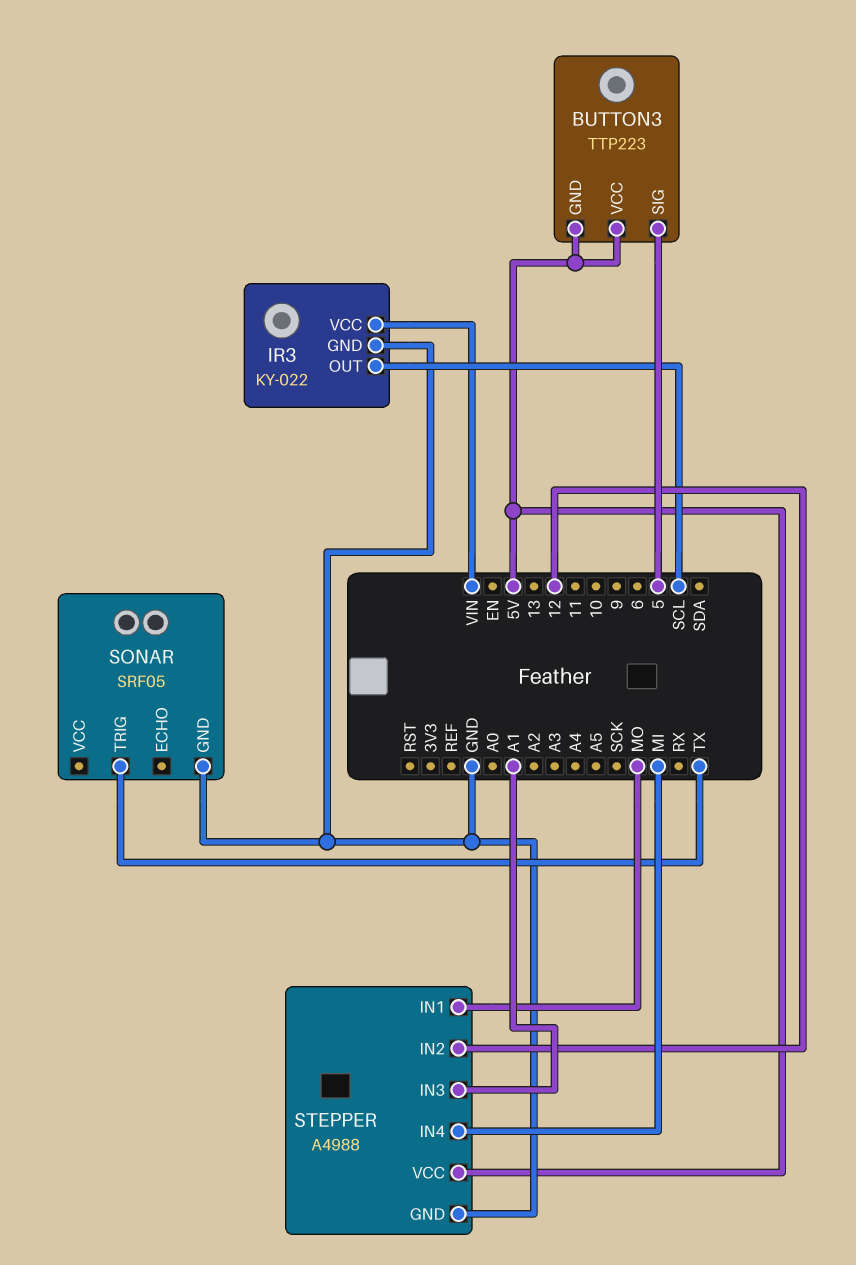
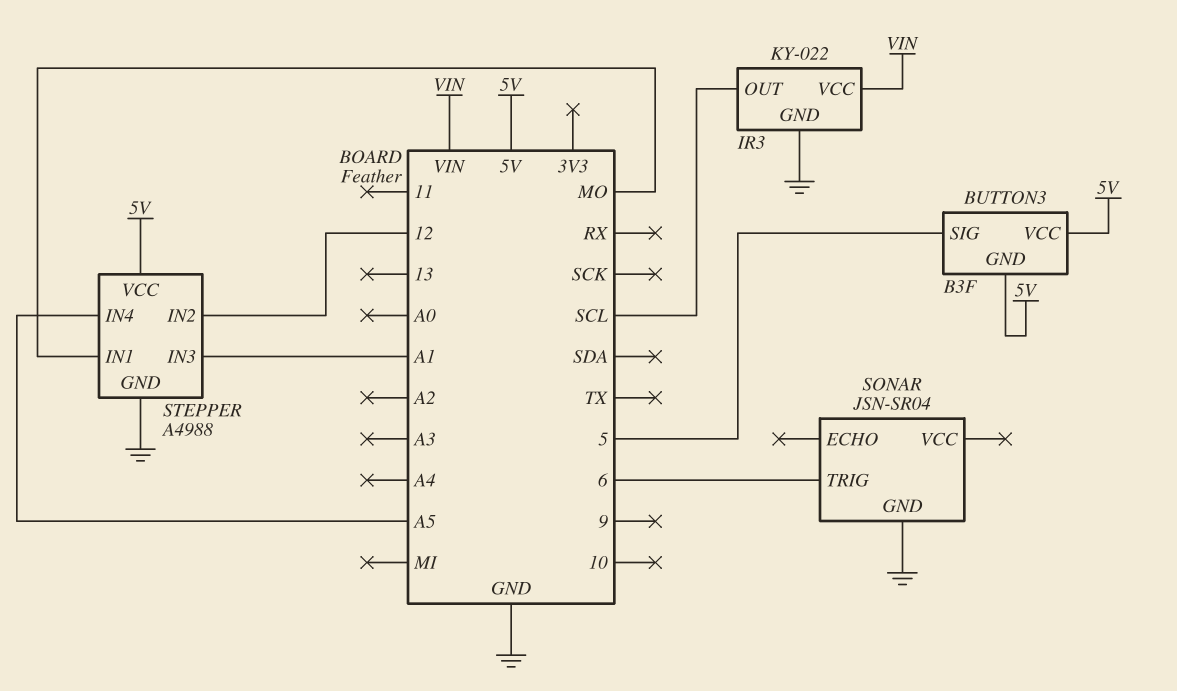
BUTTON3: TTP223 -> B3F
SONAR: SRF05 -> JSN-SR04
SONAR pin TRIG: TX -> 6
STEPPER pin IN4: MI -> A5

